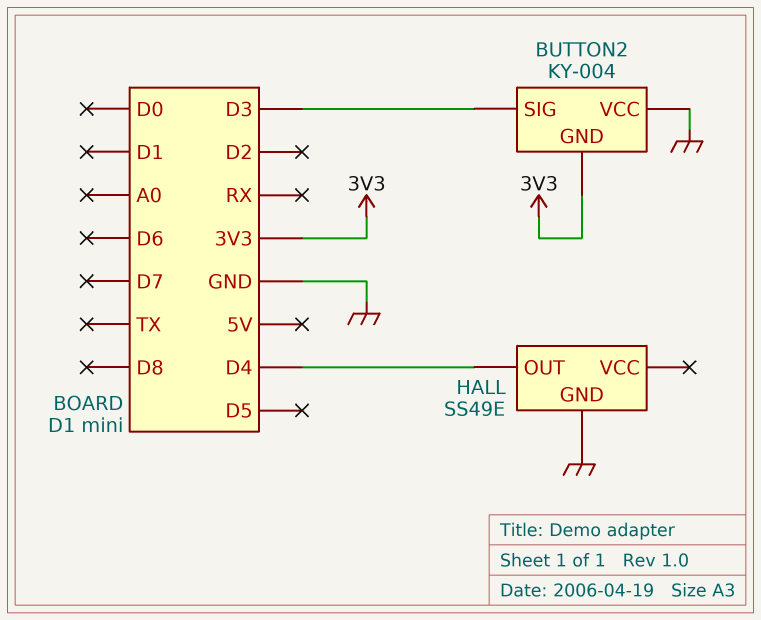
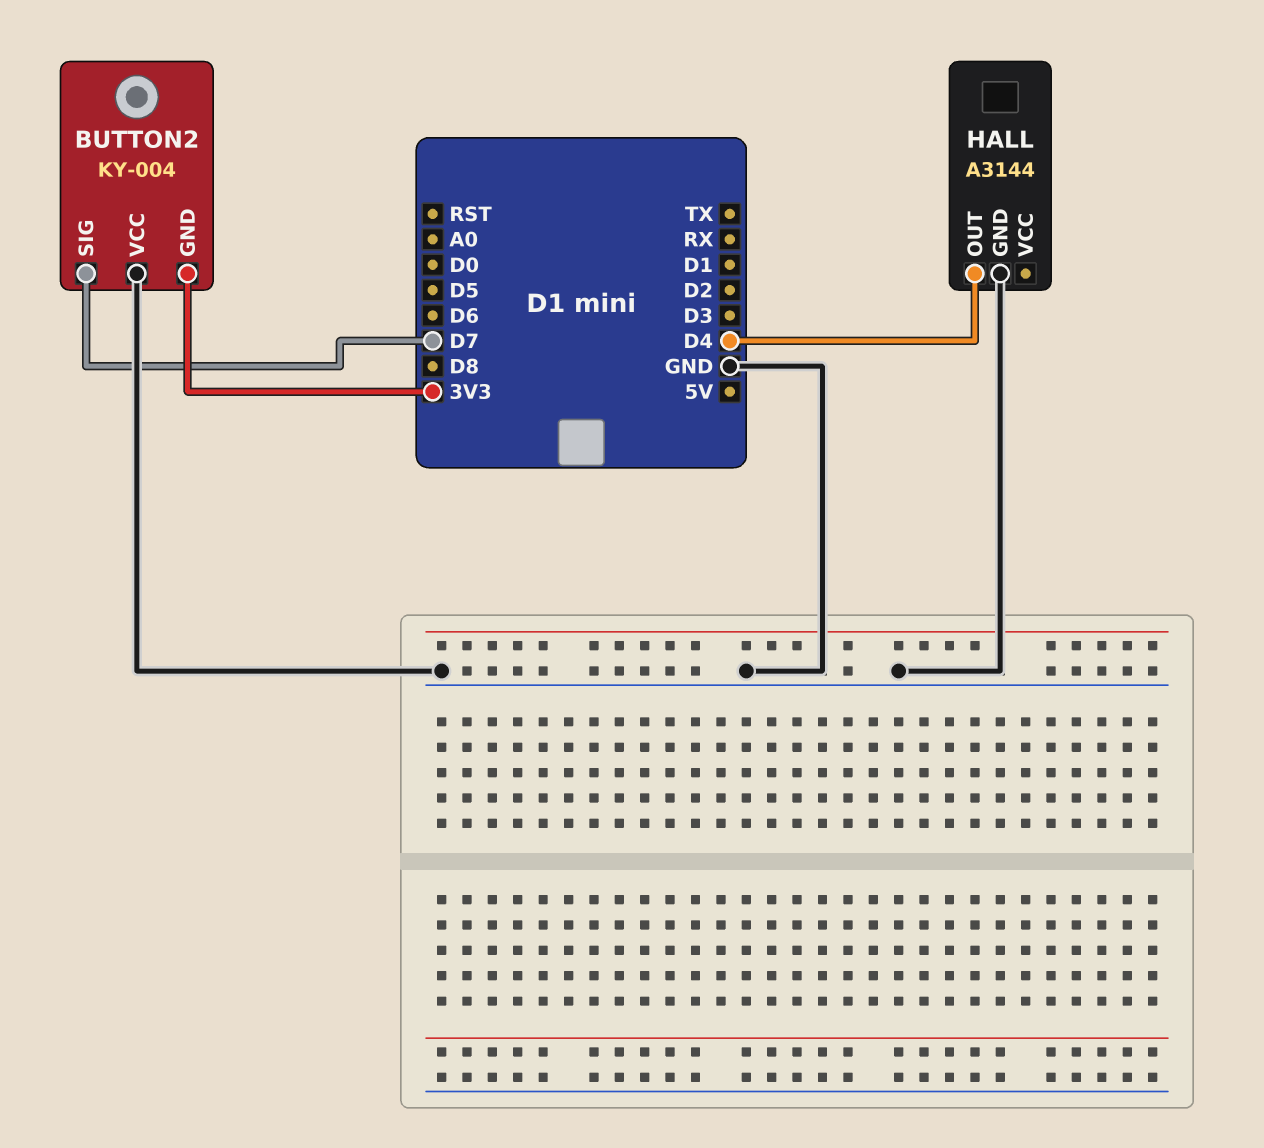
BUTTON2 pin SIG: D3 -> D7
HALL: SS49E -> A3144

